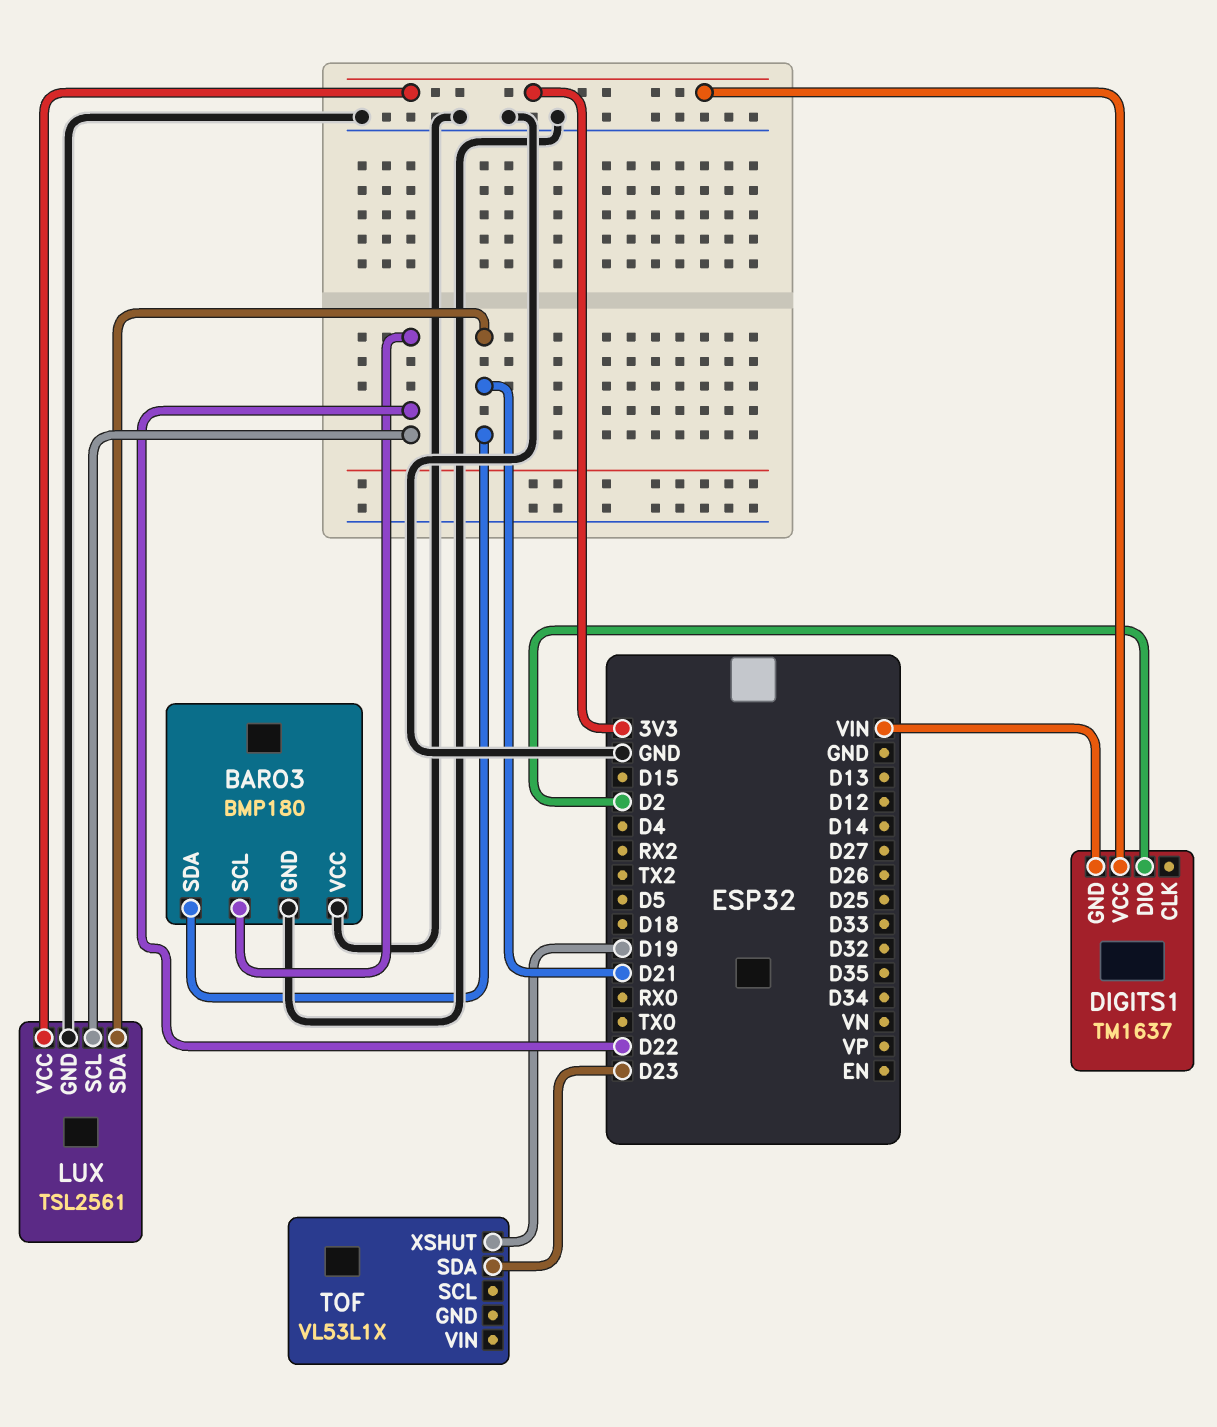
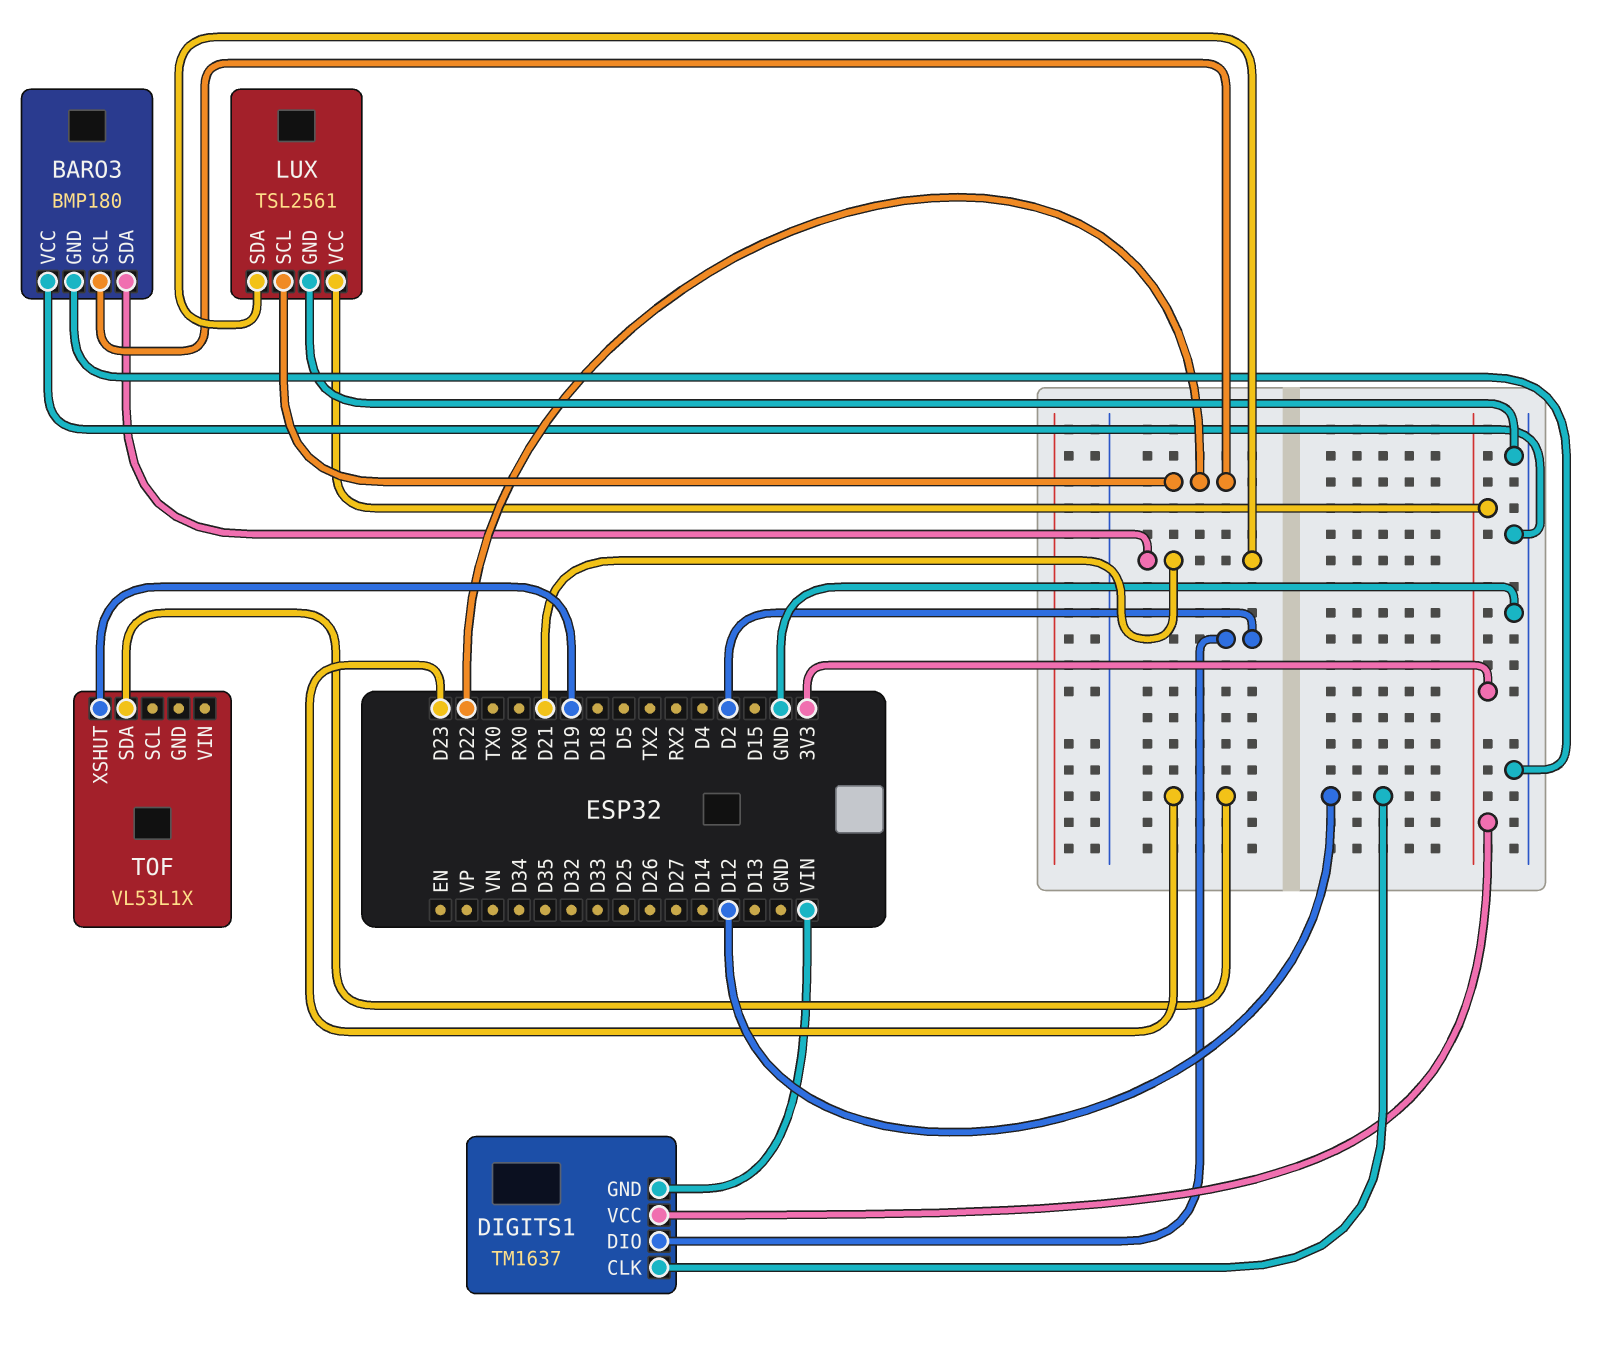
DIGITS1 pin CLK: none -> D12

